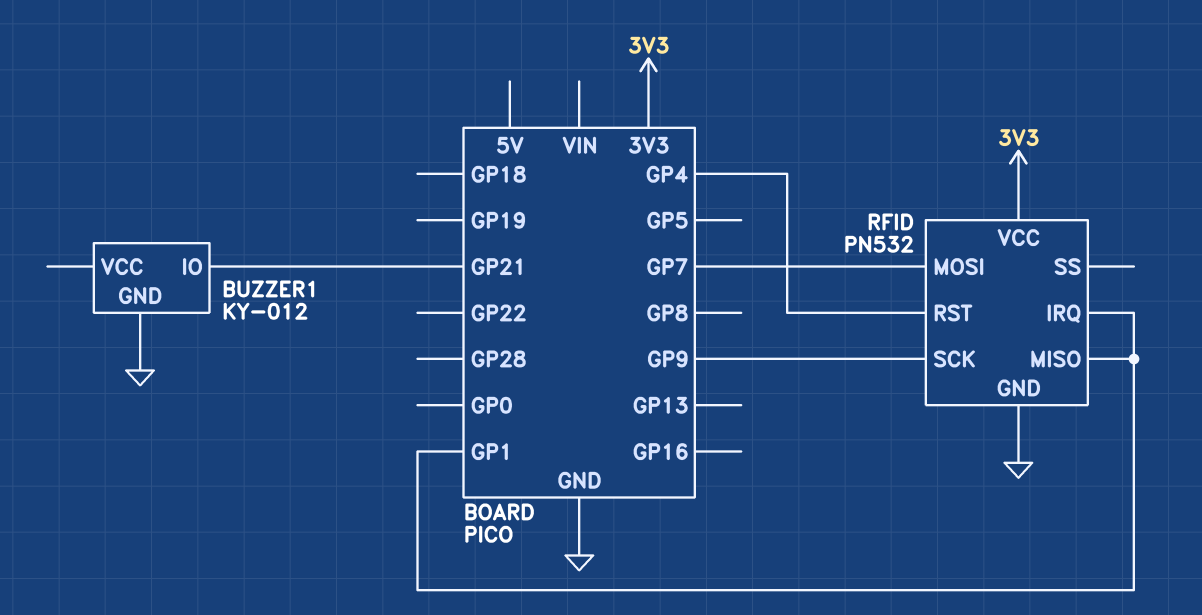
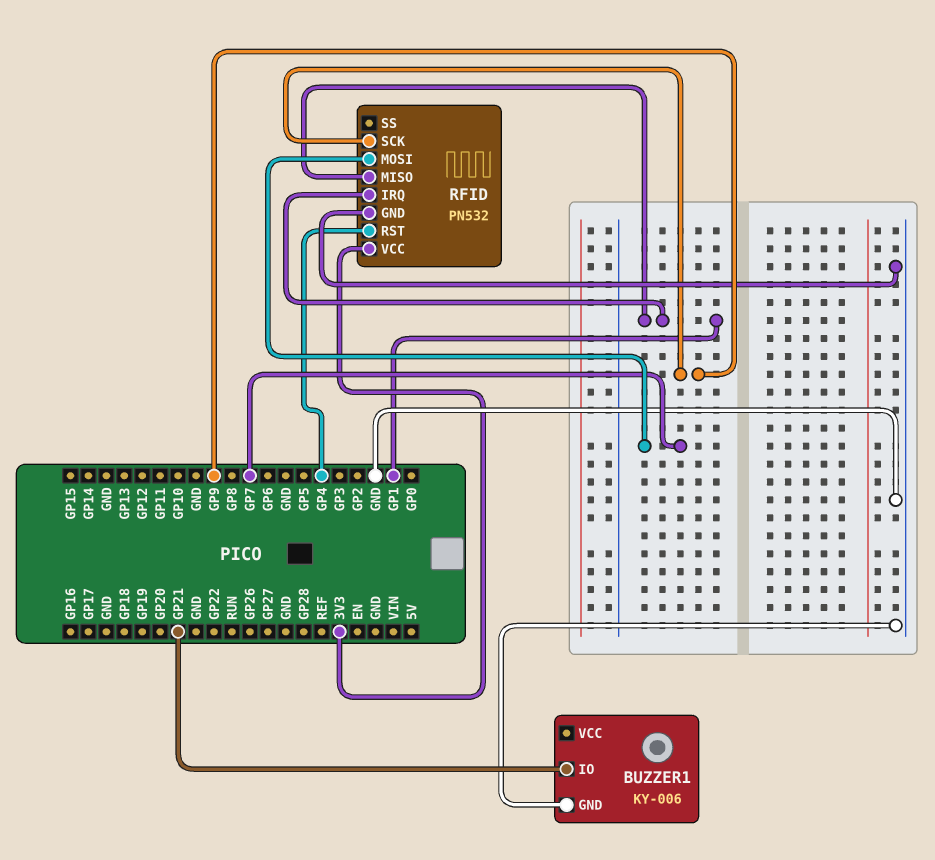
BUZZER1: KY-012 -> KY-006

